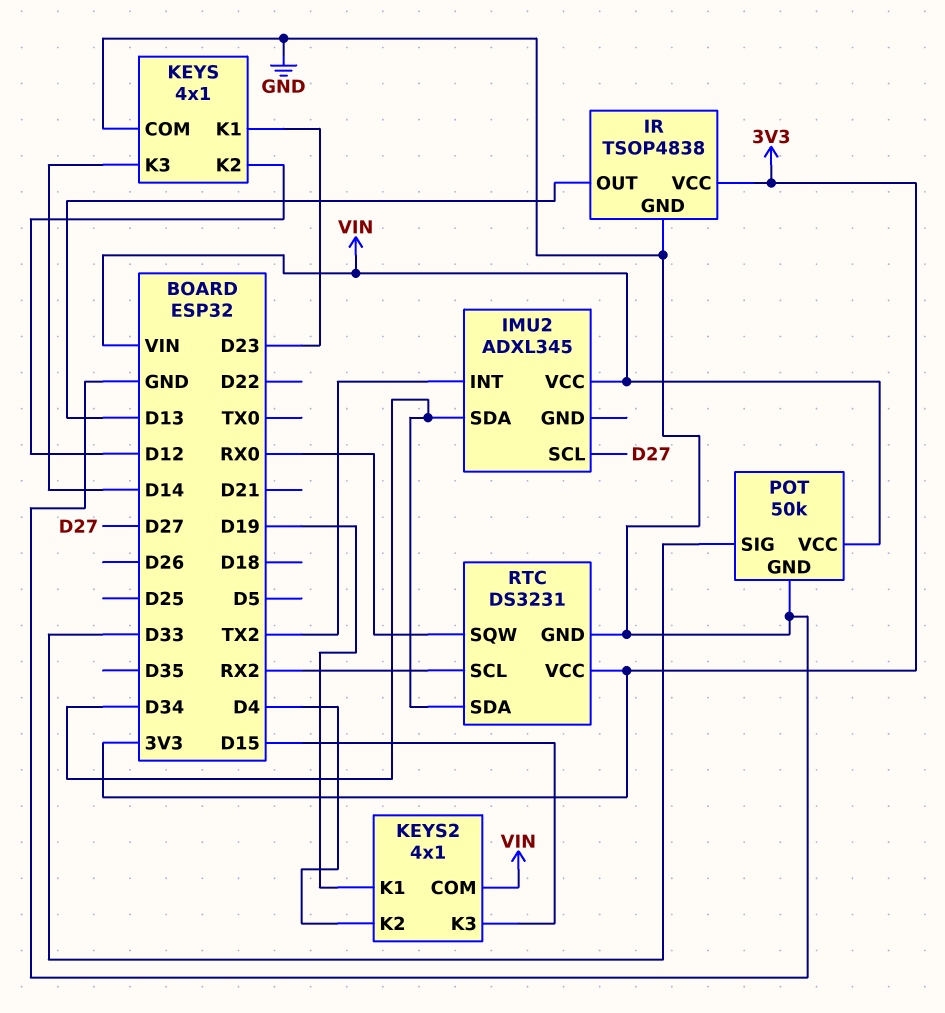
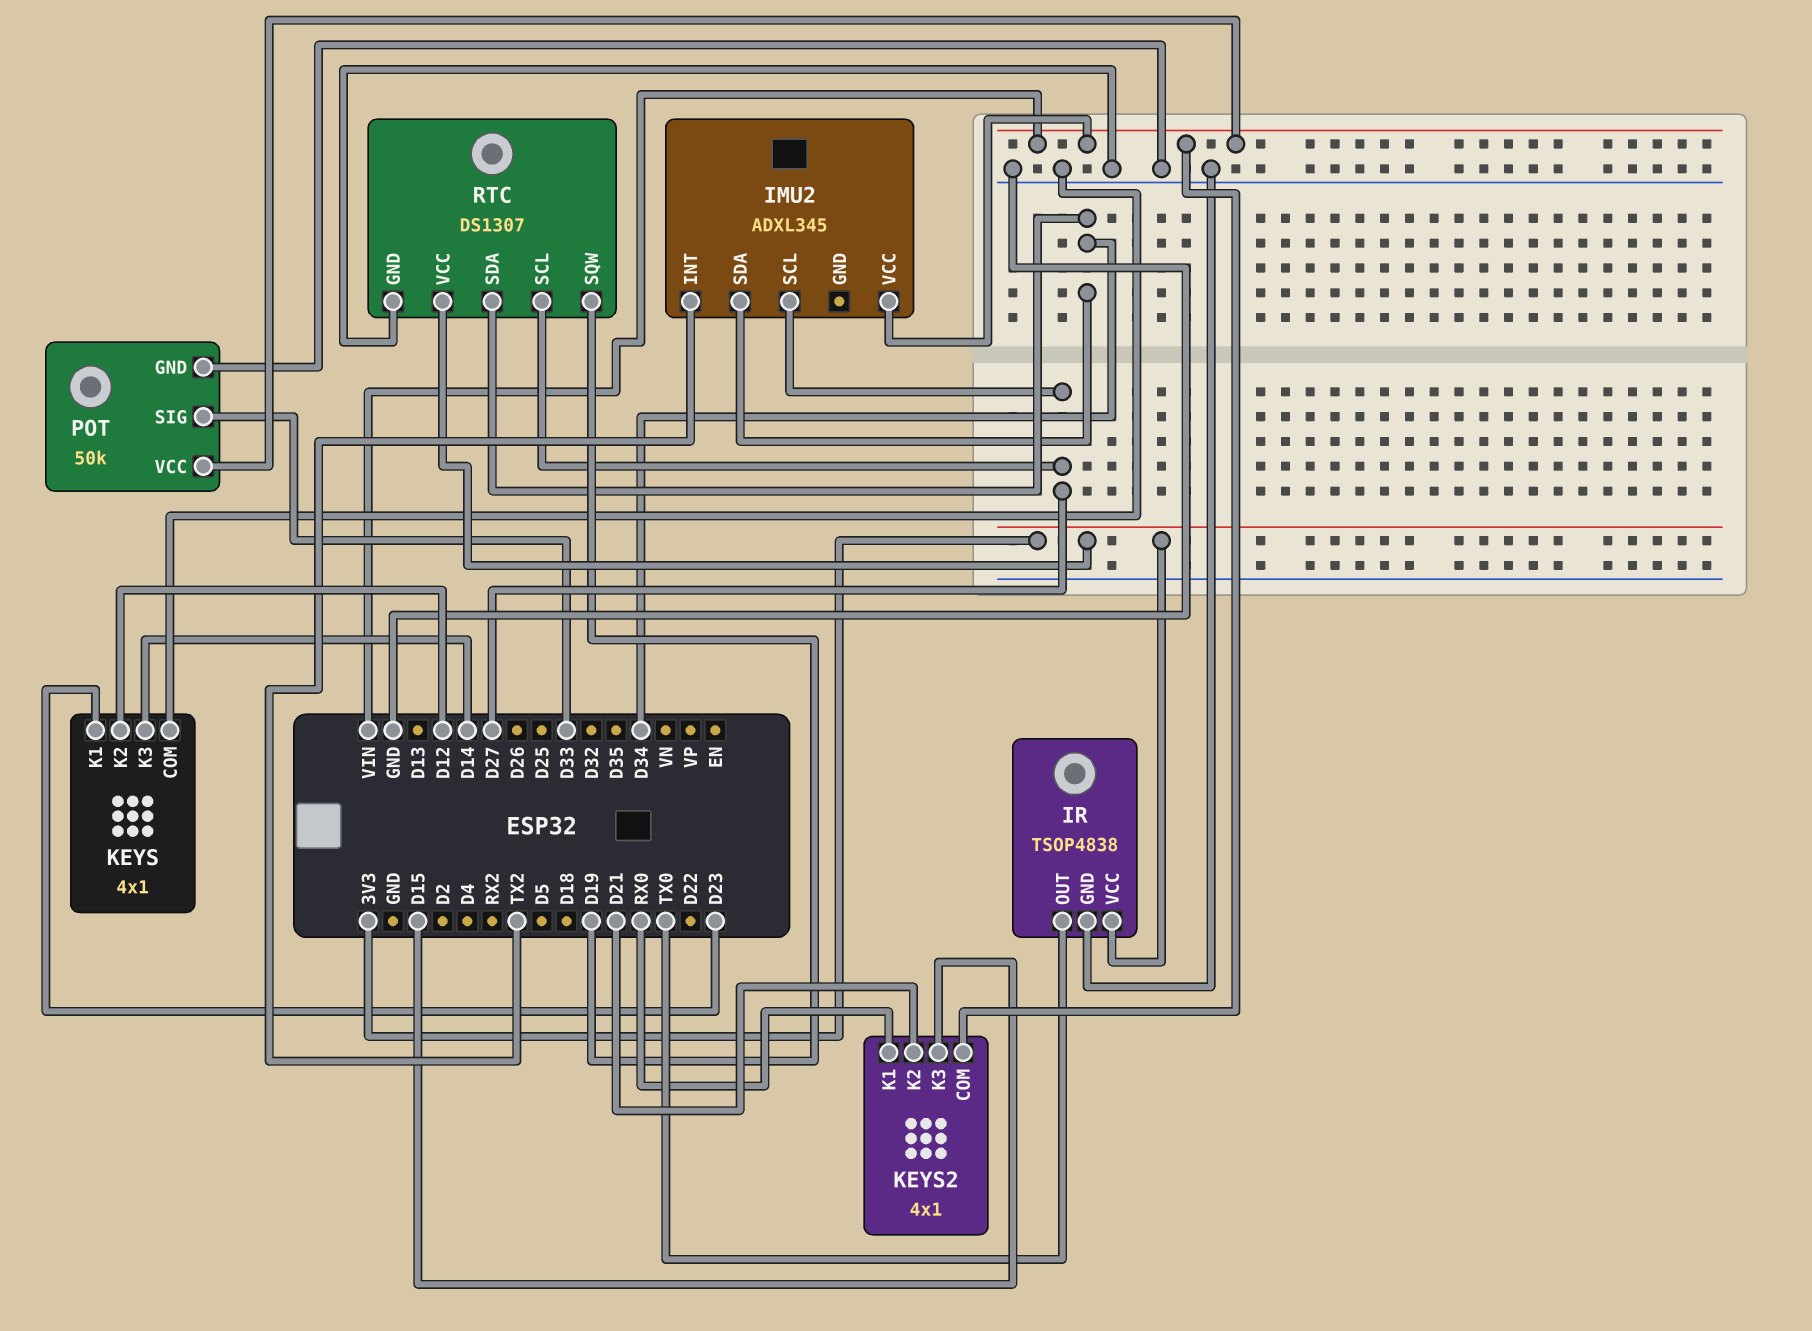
IR pin OUT: D13 -> TX0
KEYS2 pin K1: D19 -> RX0
KEYS2 pin K2: D4 -> D21
RTC: DS3231 -> DS1307
RTC pin SCL: RX2 -> D27
RTC pin SQW: RX0 -> D19

